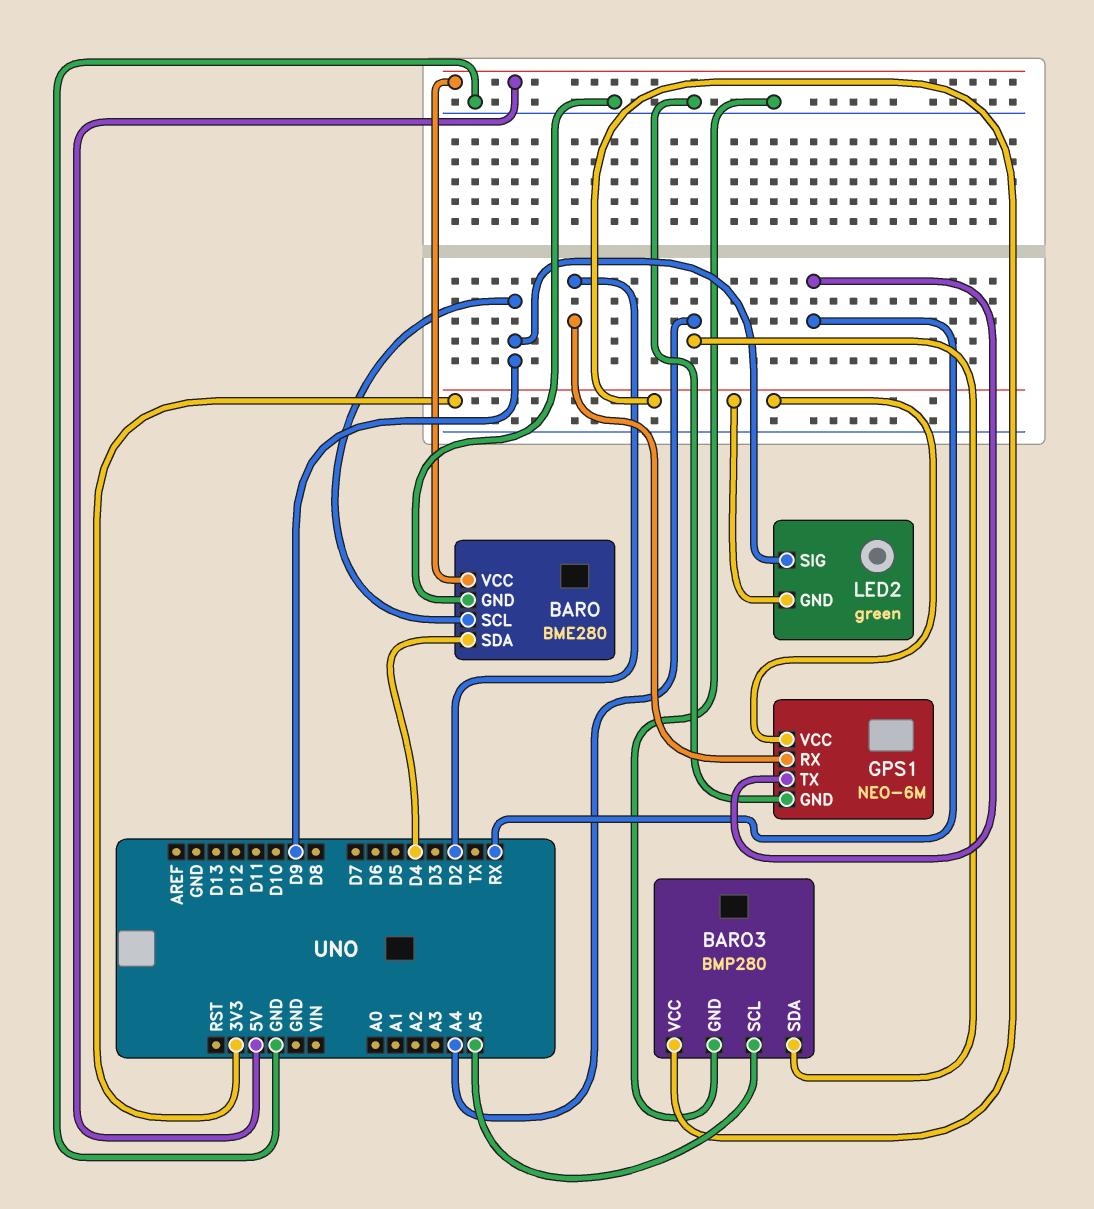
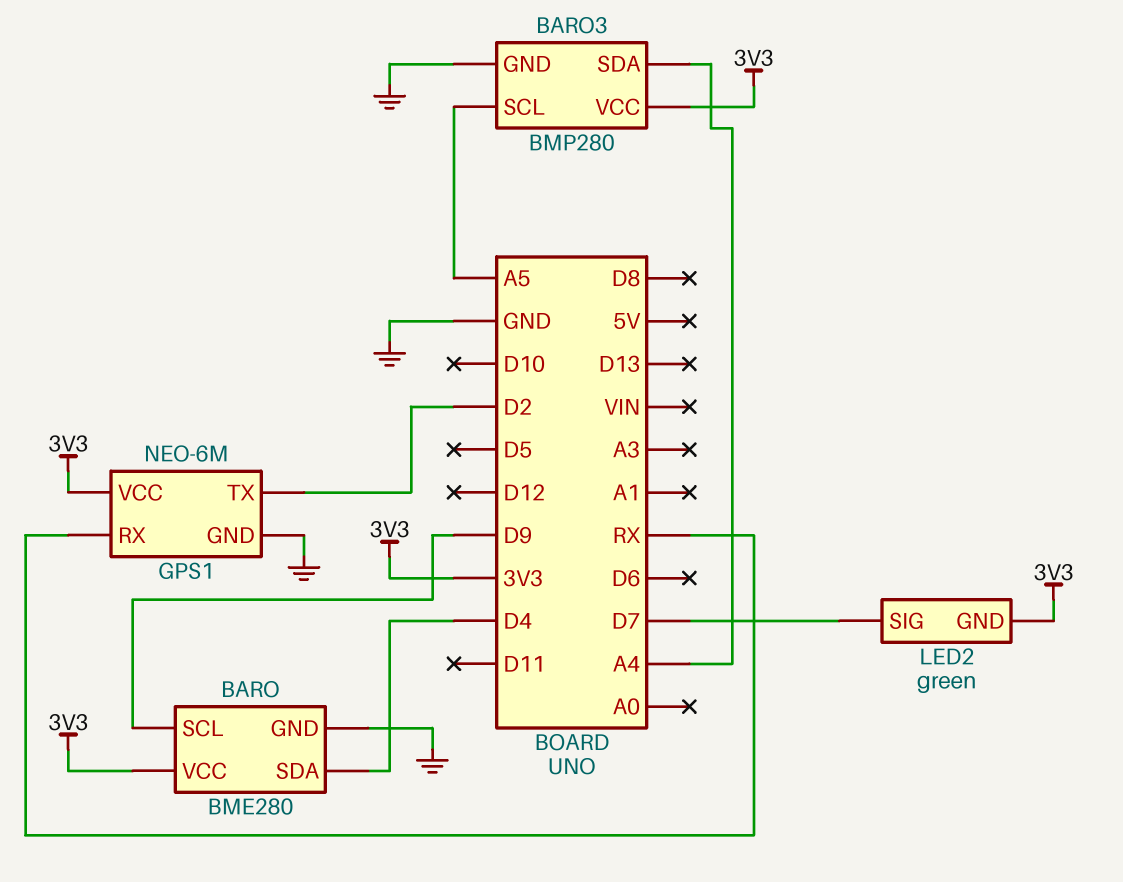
BARO pin VCC: 5V -> 3V3
GPS1 pin RX: D2 -> RX
GPS1 pin TX: RX -> D2
LED2 pin SIG: D9 -> D7

